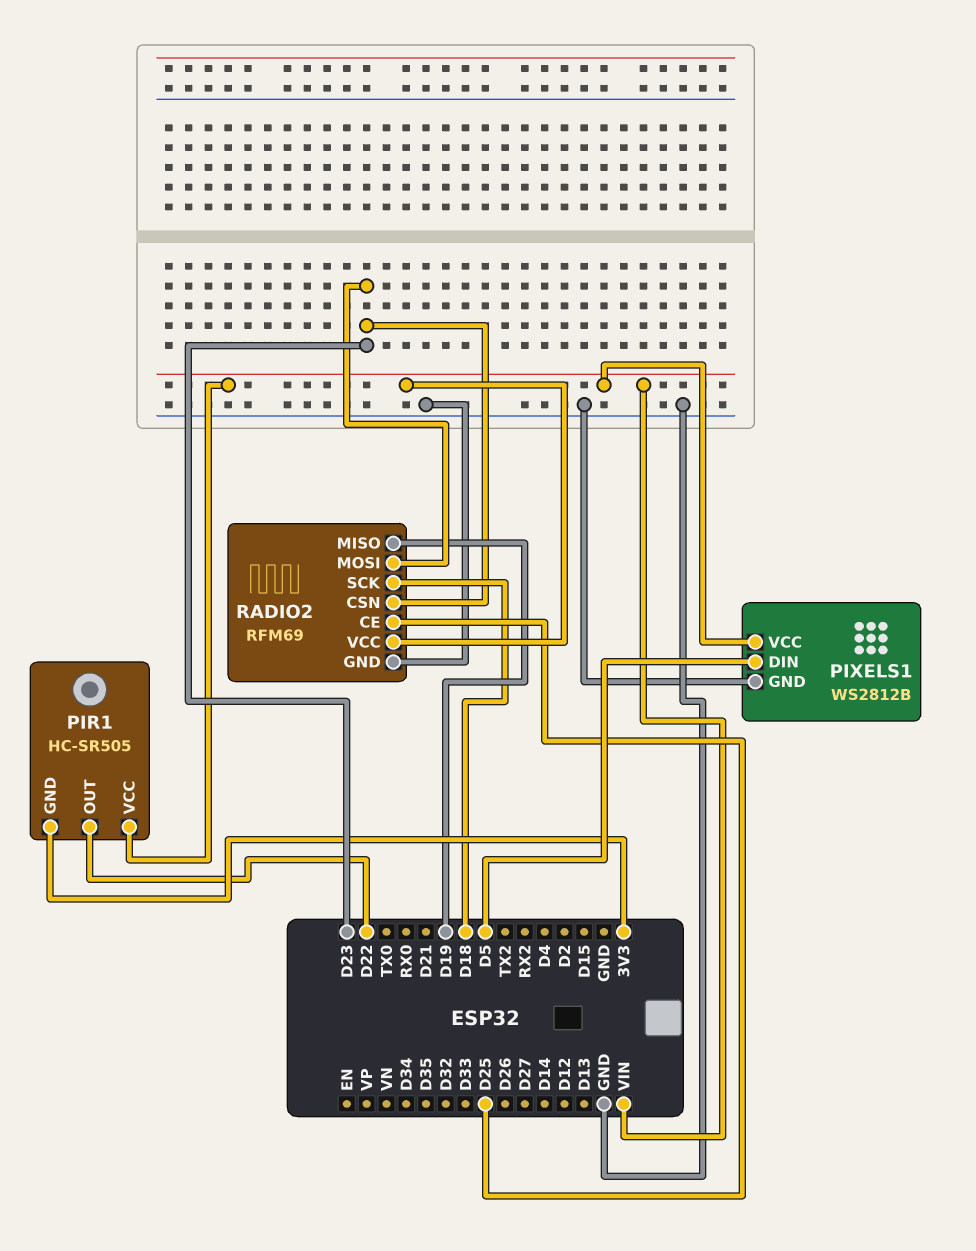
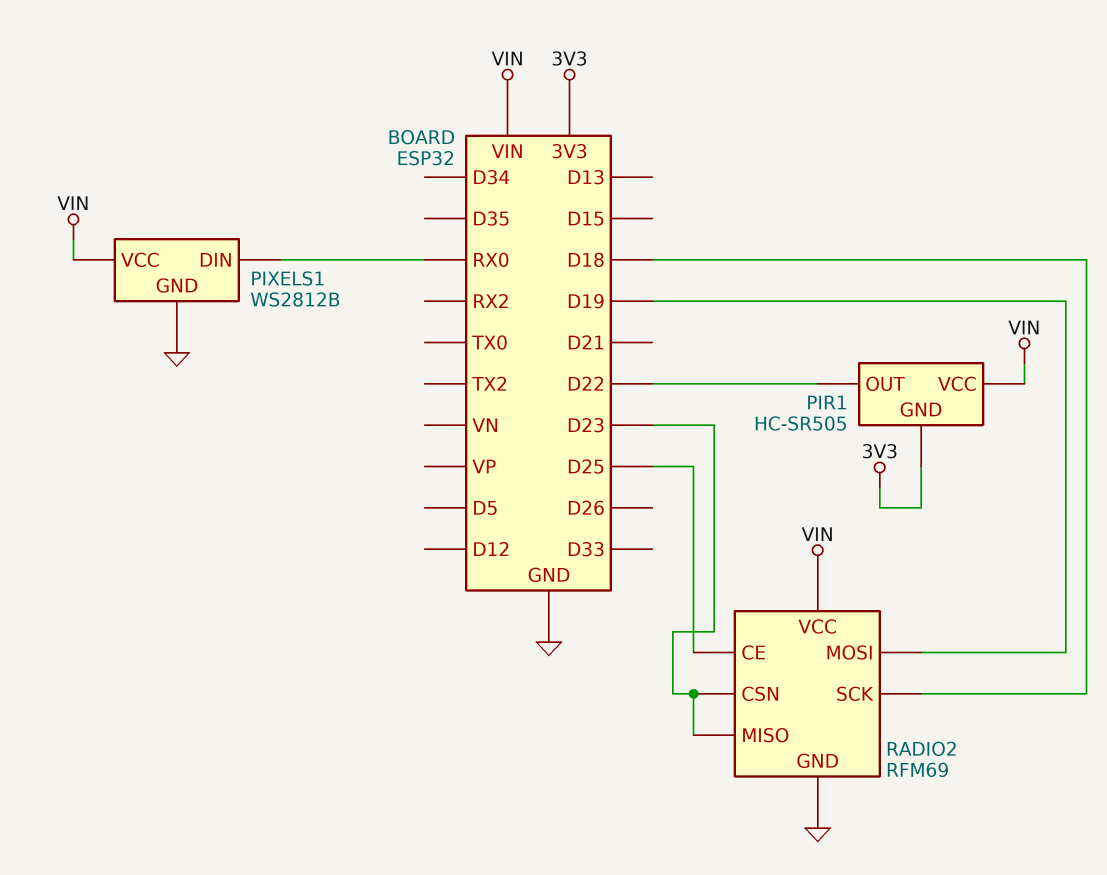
PIXELS1 pin DIN: D5 -> RX0
RADIO2 pin MISO: D19 -> D23
RADIO2 pin MOSI: D23 -> D19

